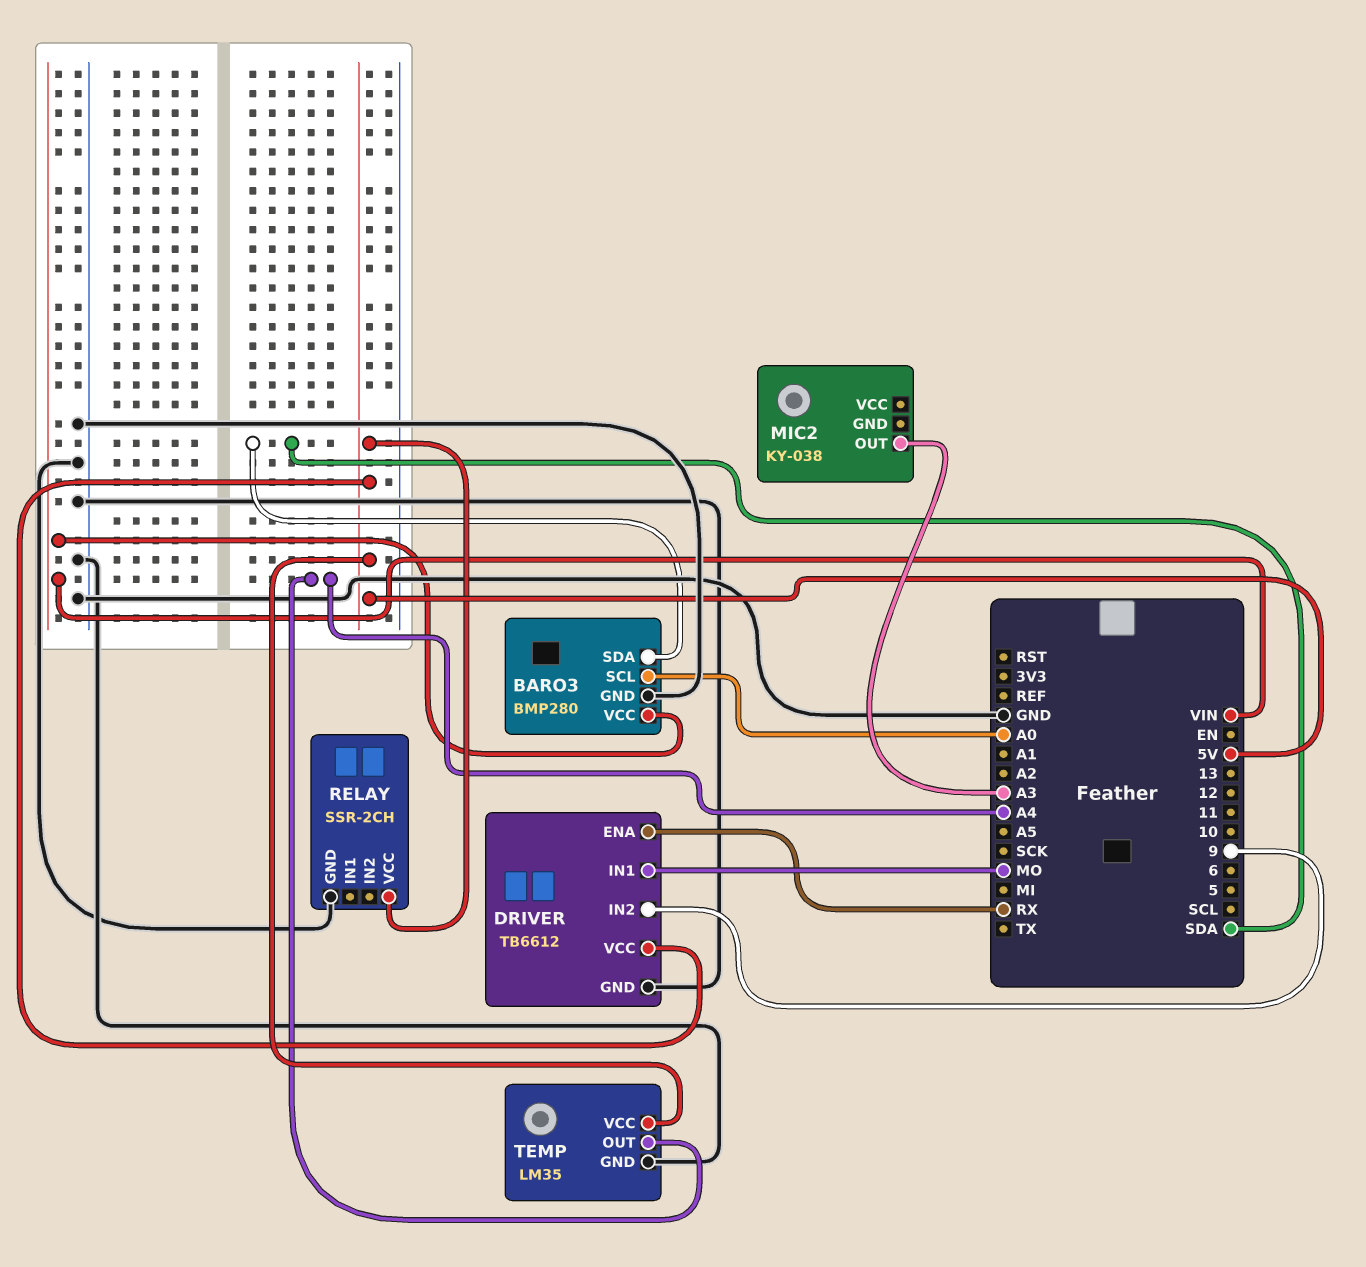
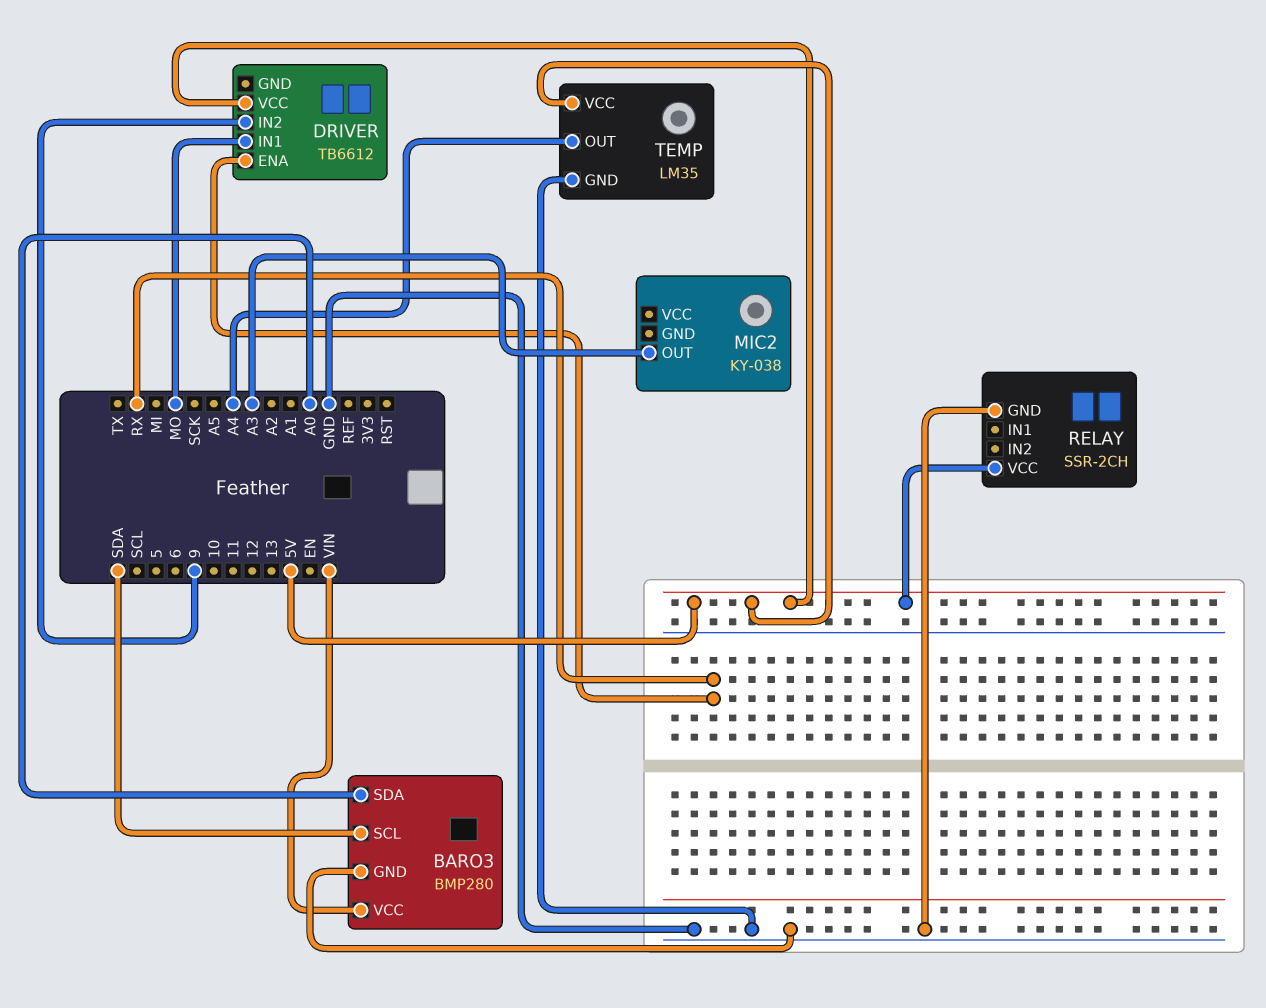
BARO3 pin SCL: A0 -> SDA
BARO3 pin SDA: SDA -> A0
DRIVER pin GND: GND -> none

